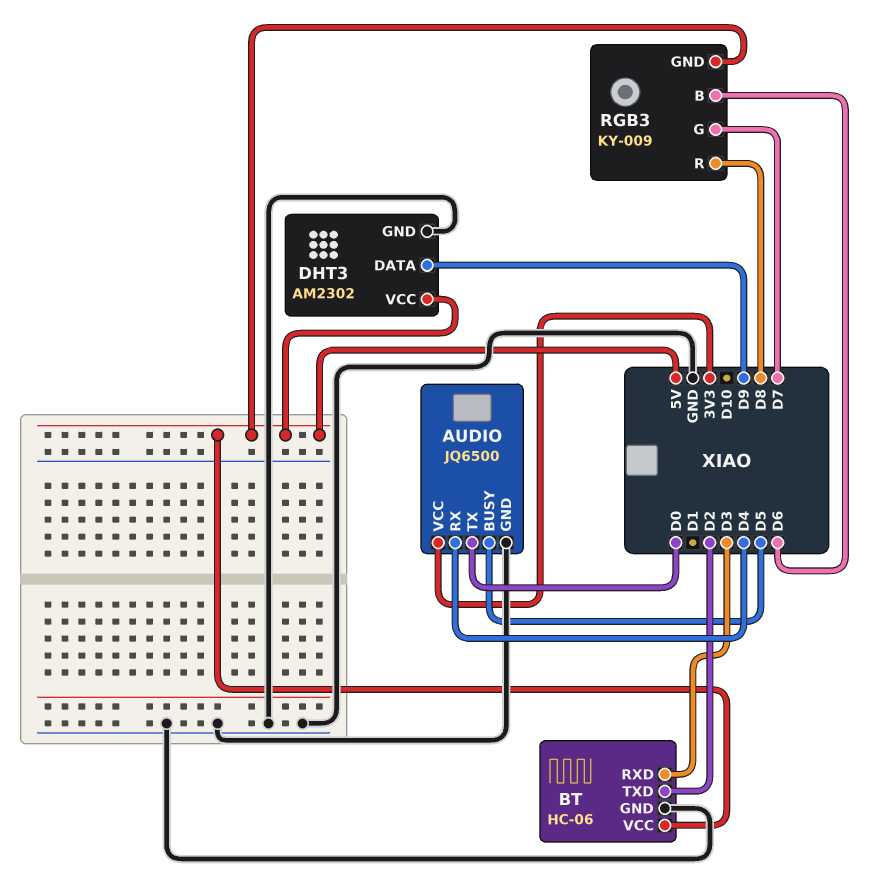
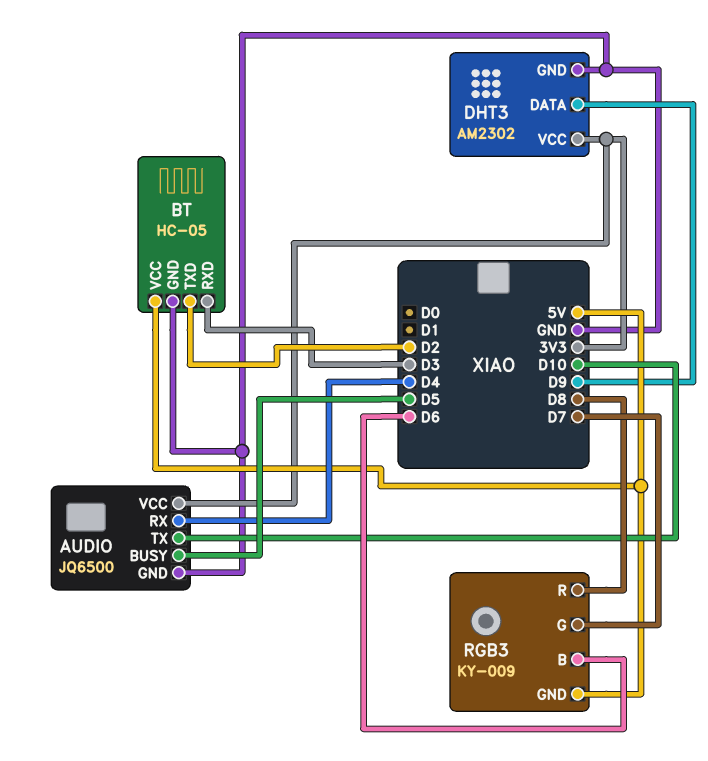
AUDIO pin TX: D0 -> D10
BT: HC-06 -> HC-05
DHT3 pin VCC: 5V -> 3V3

